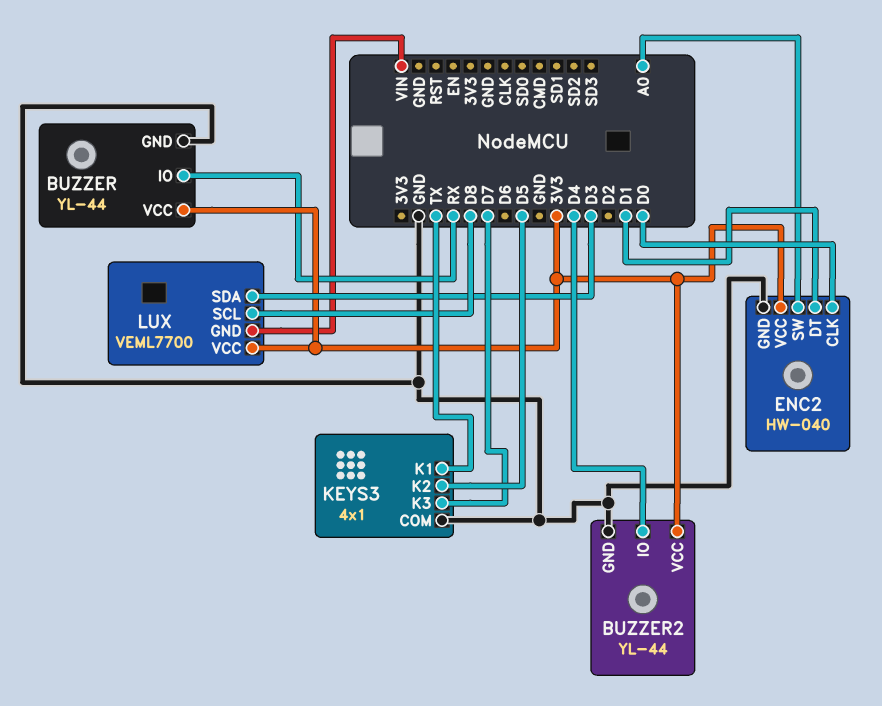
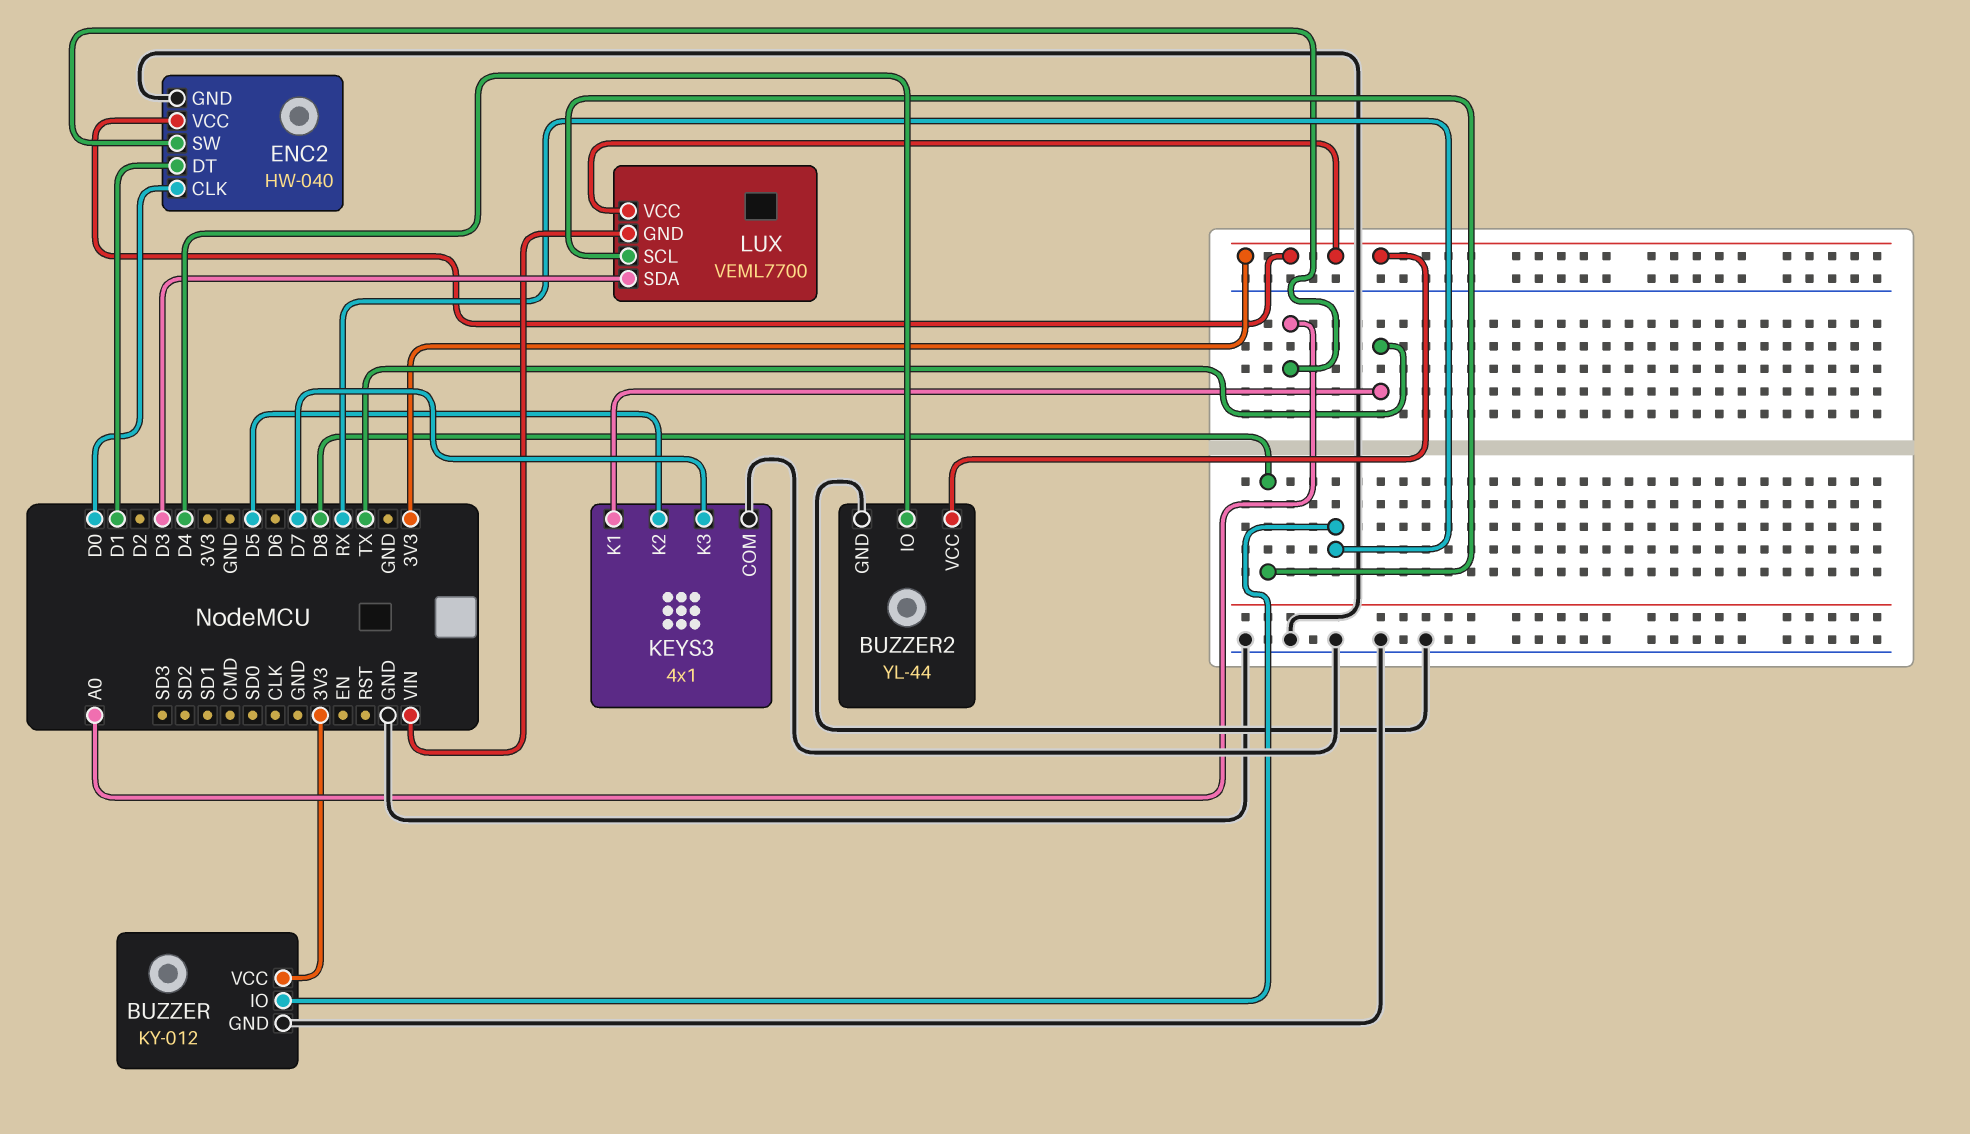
BUZZER: YL-44 -> KY-012

